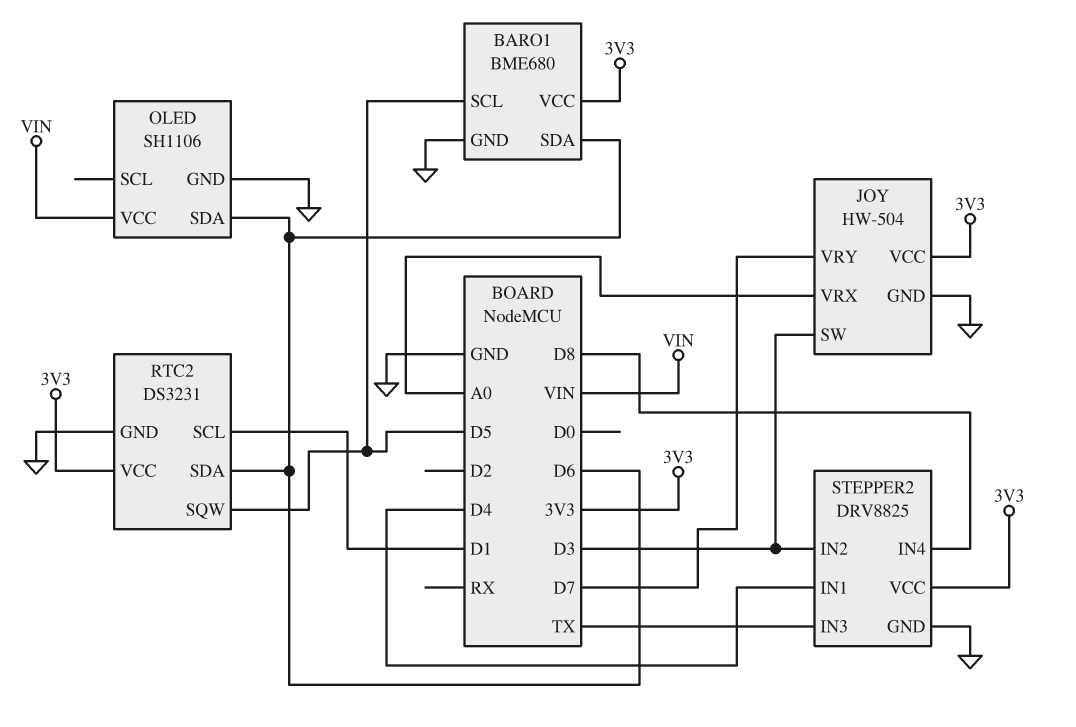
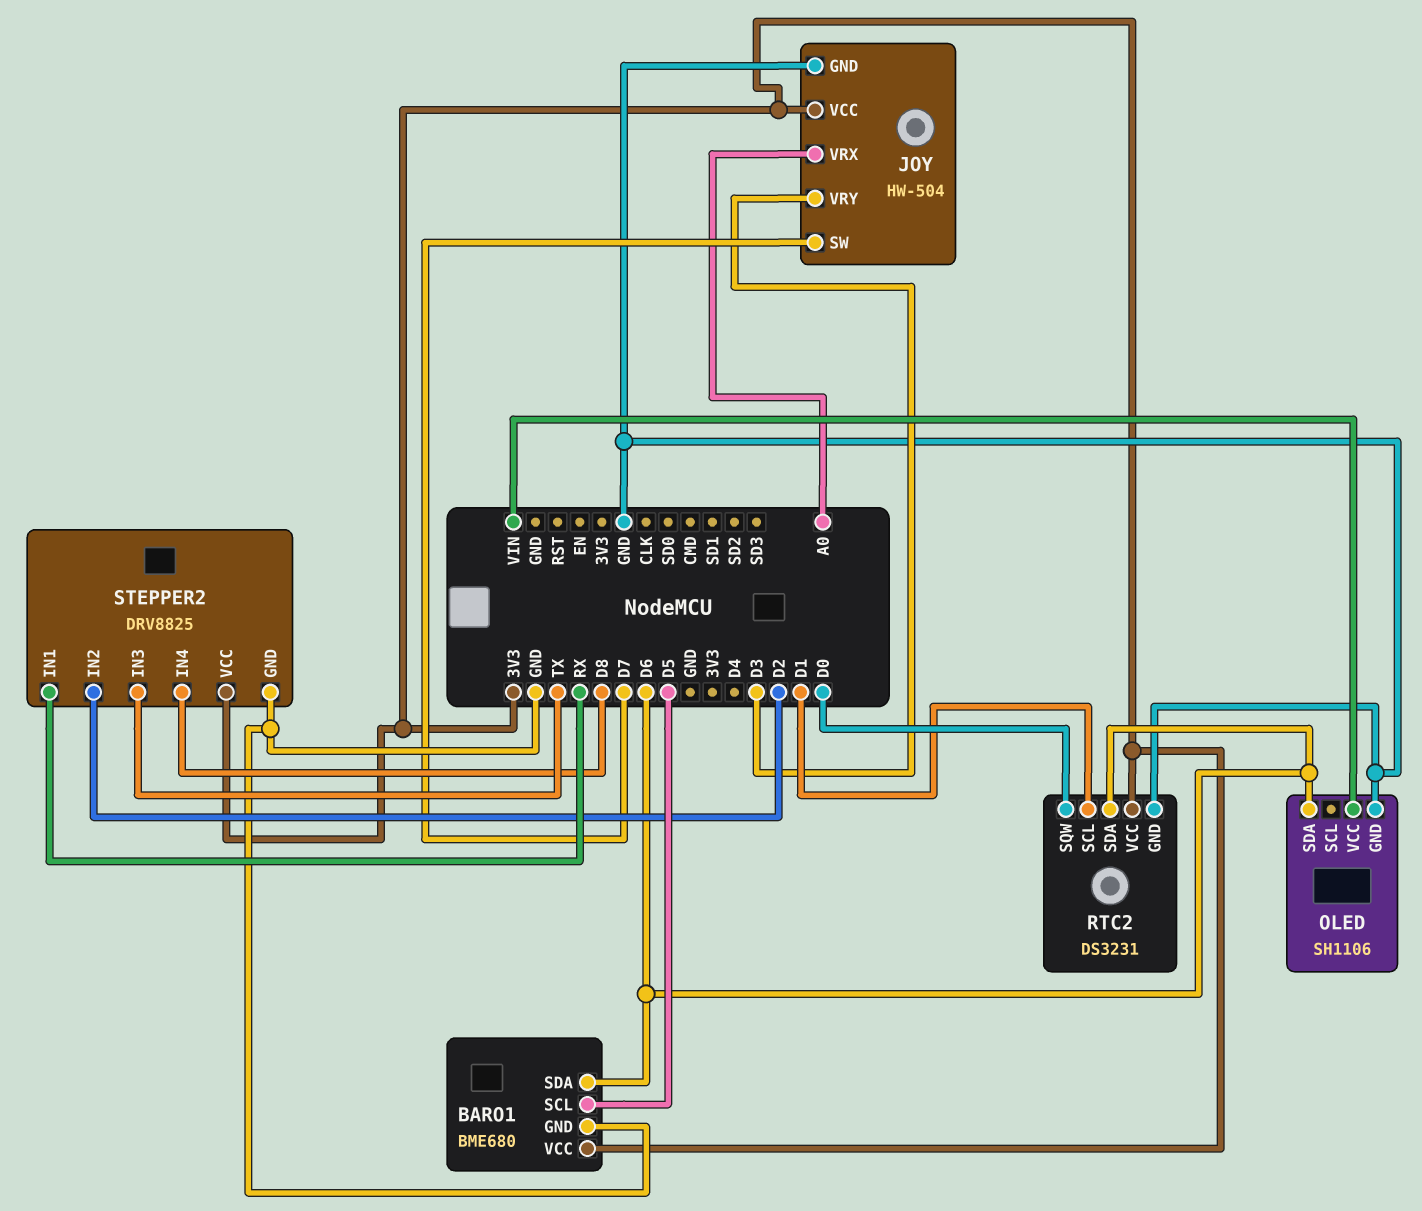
JOY pin SW: D3 -> D7
JOY pin VRY: D7 -> D3
RTC2 pin SQW: D5 -> D0
STEPPER2 pin IN1: D4 -> RX
STEPPER2 pin IN2: D3 -> D2

